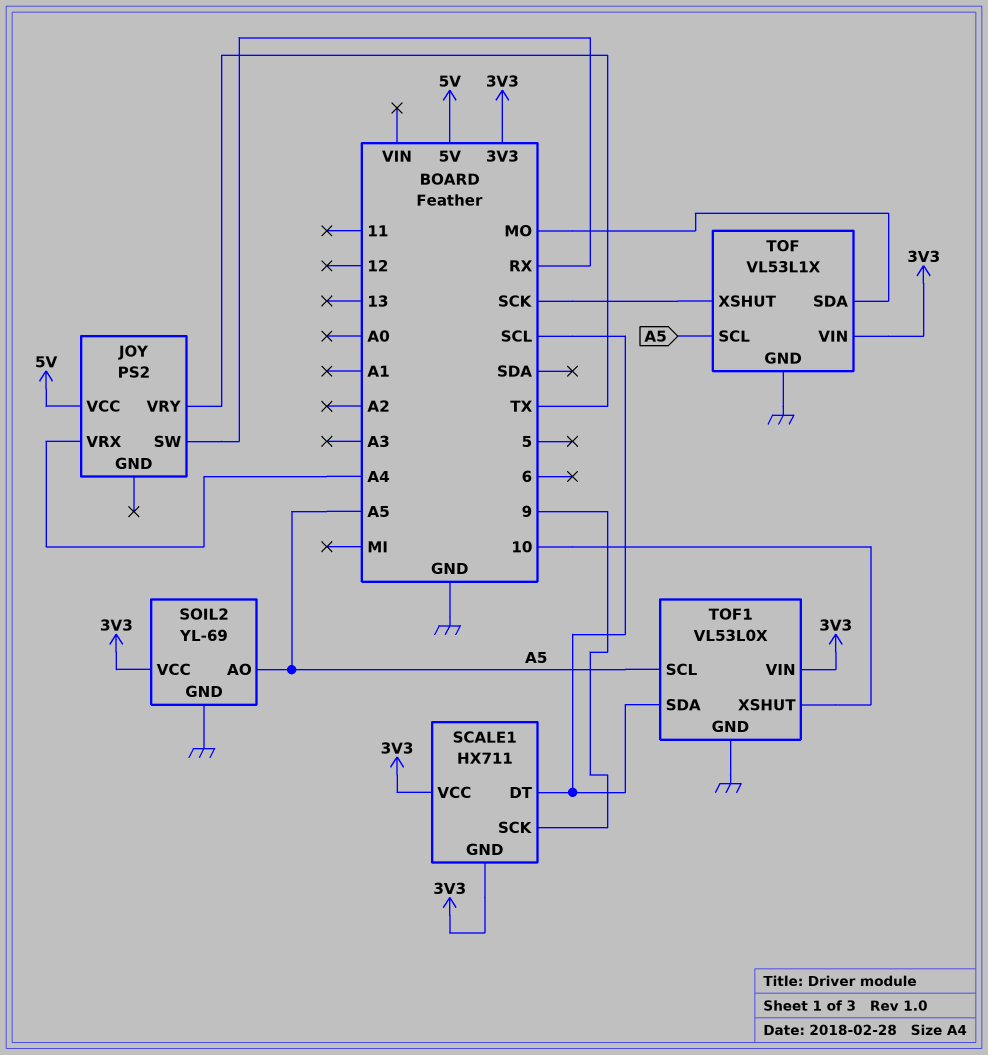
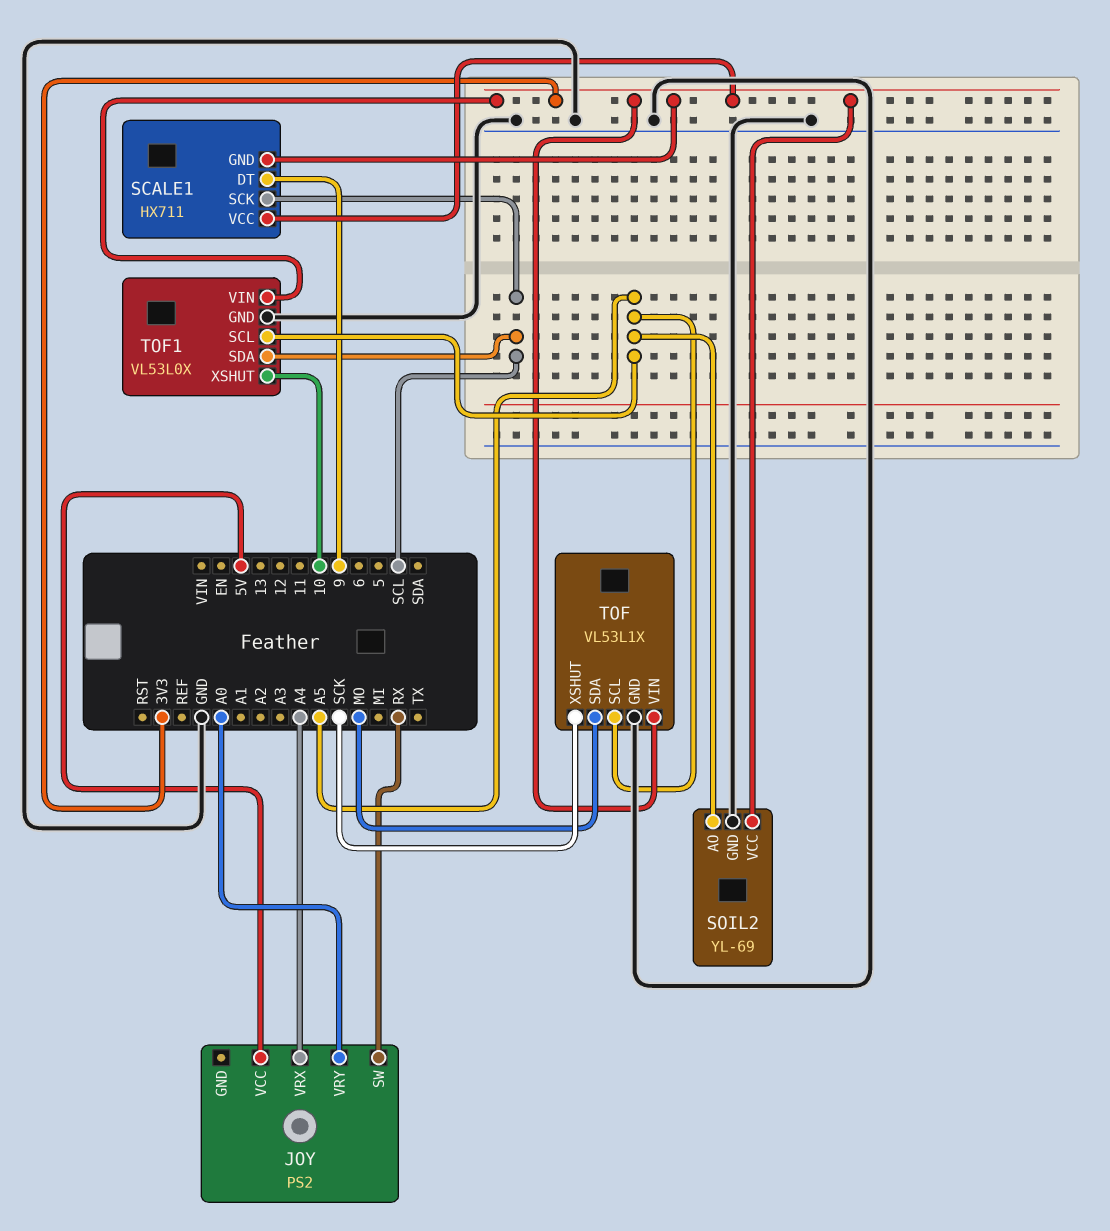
JOY pin VRY: TX -> A0
SCALE1 pin DT: SCL -> 9
SCALE1 pin SCK: 9 -> SCL

